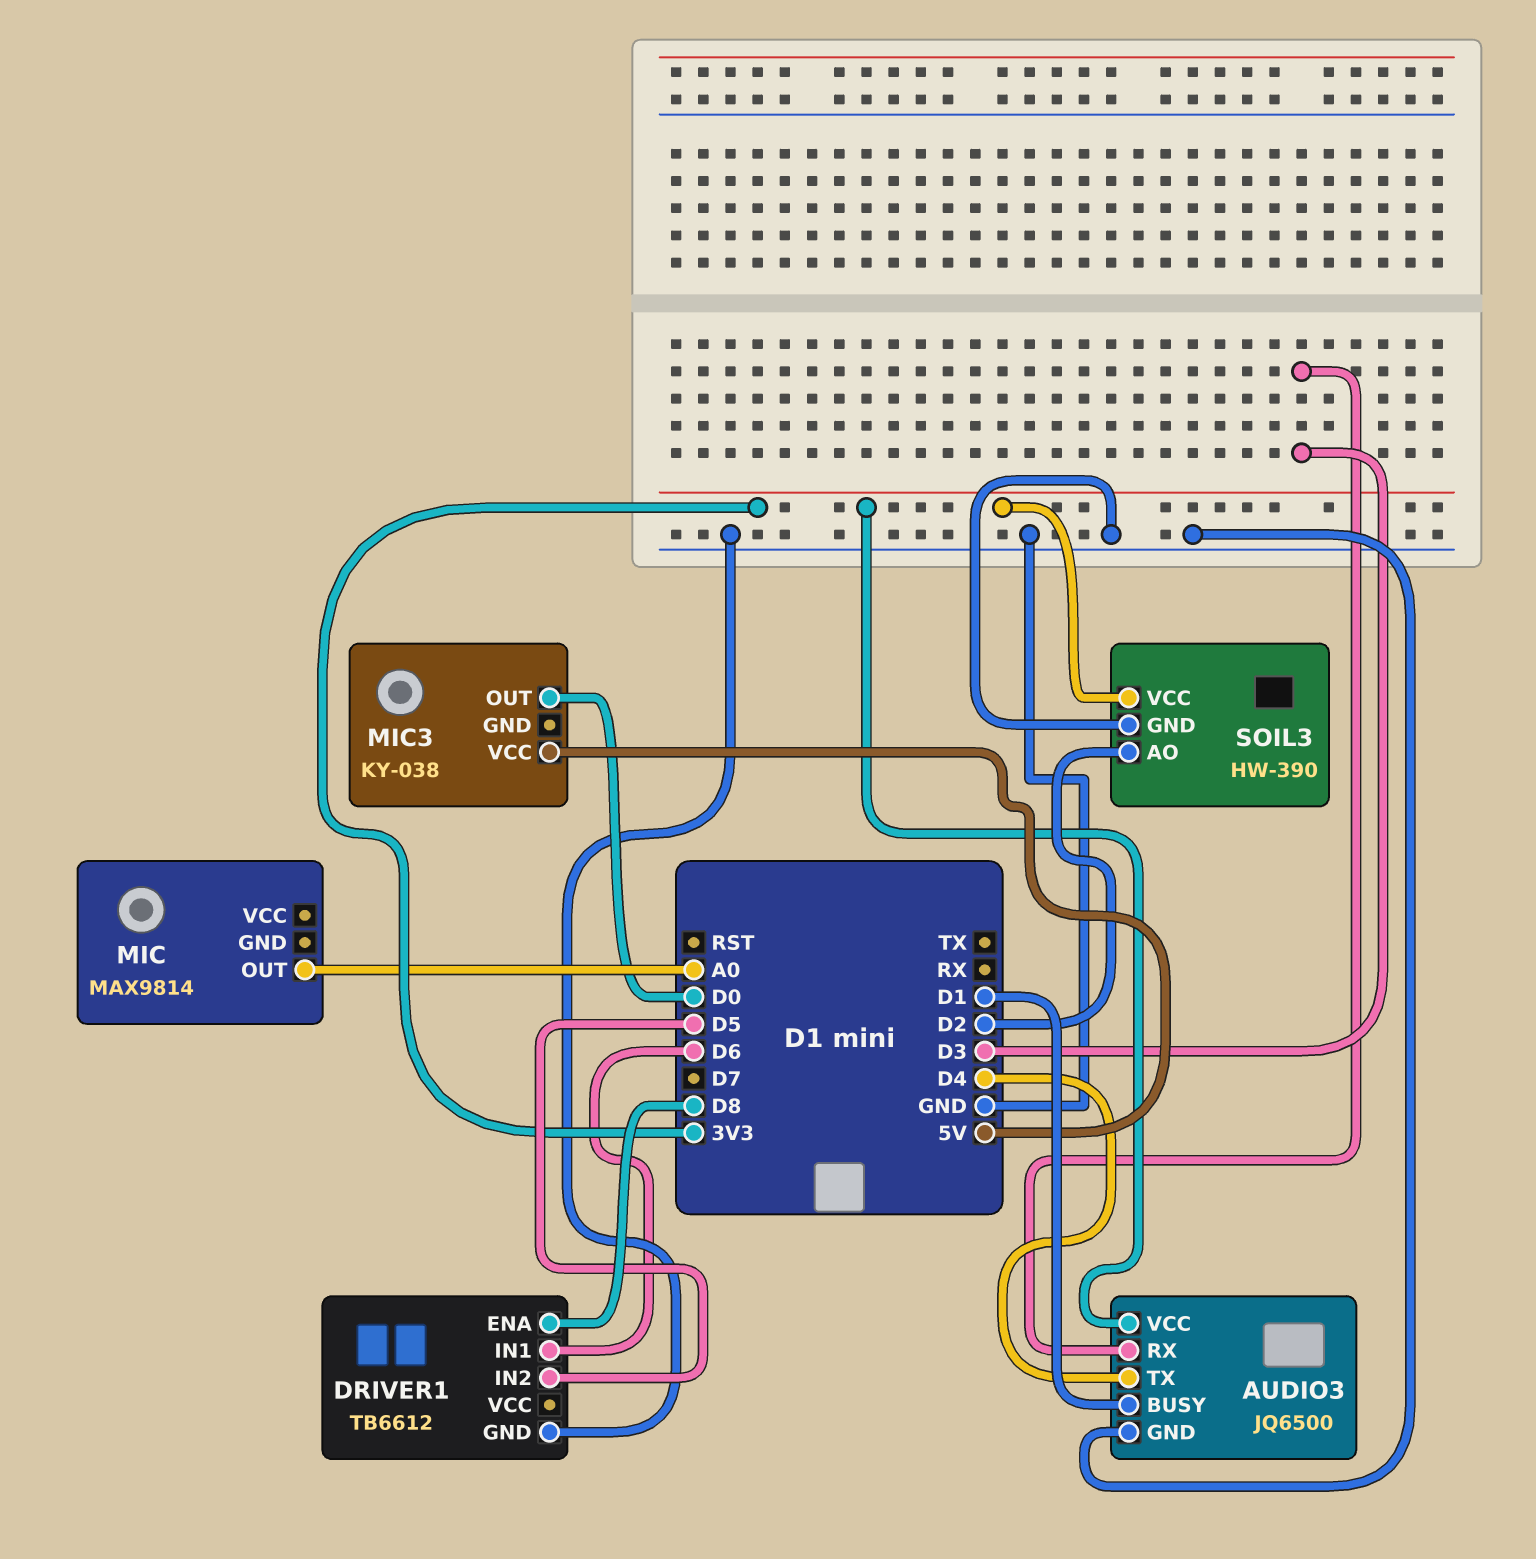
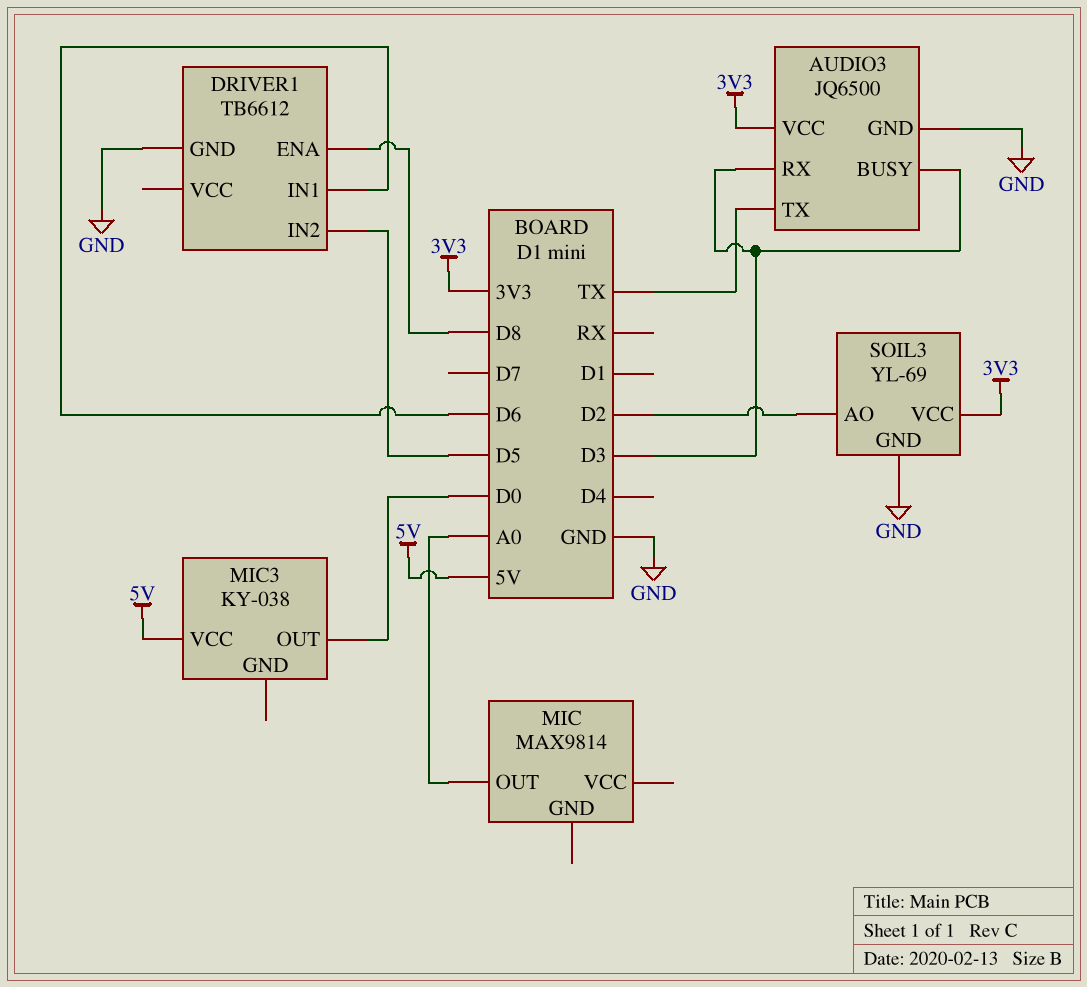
AUDIO3 pin BUSY: D1 -> D3
AUDIO3 pin TX: D4 -> TX
SOIL3: HW-390 -> YL-69

